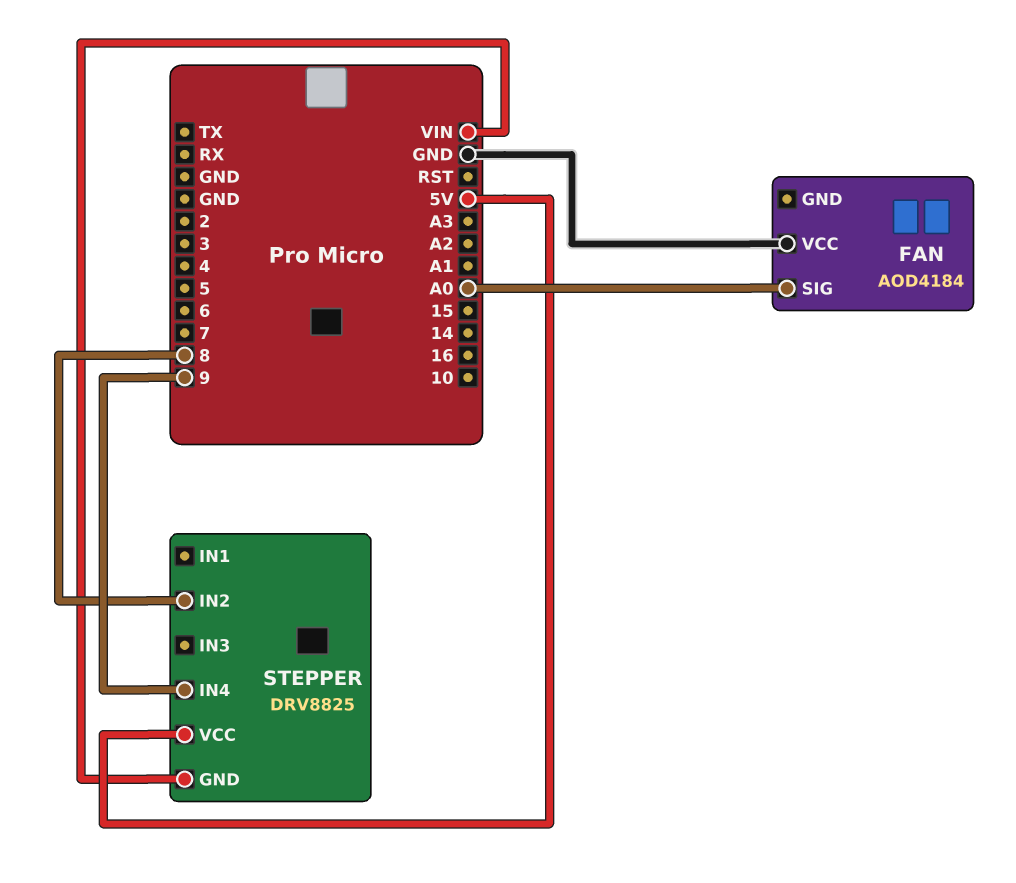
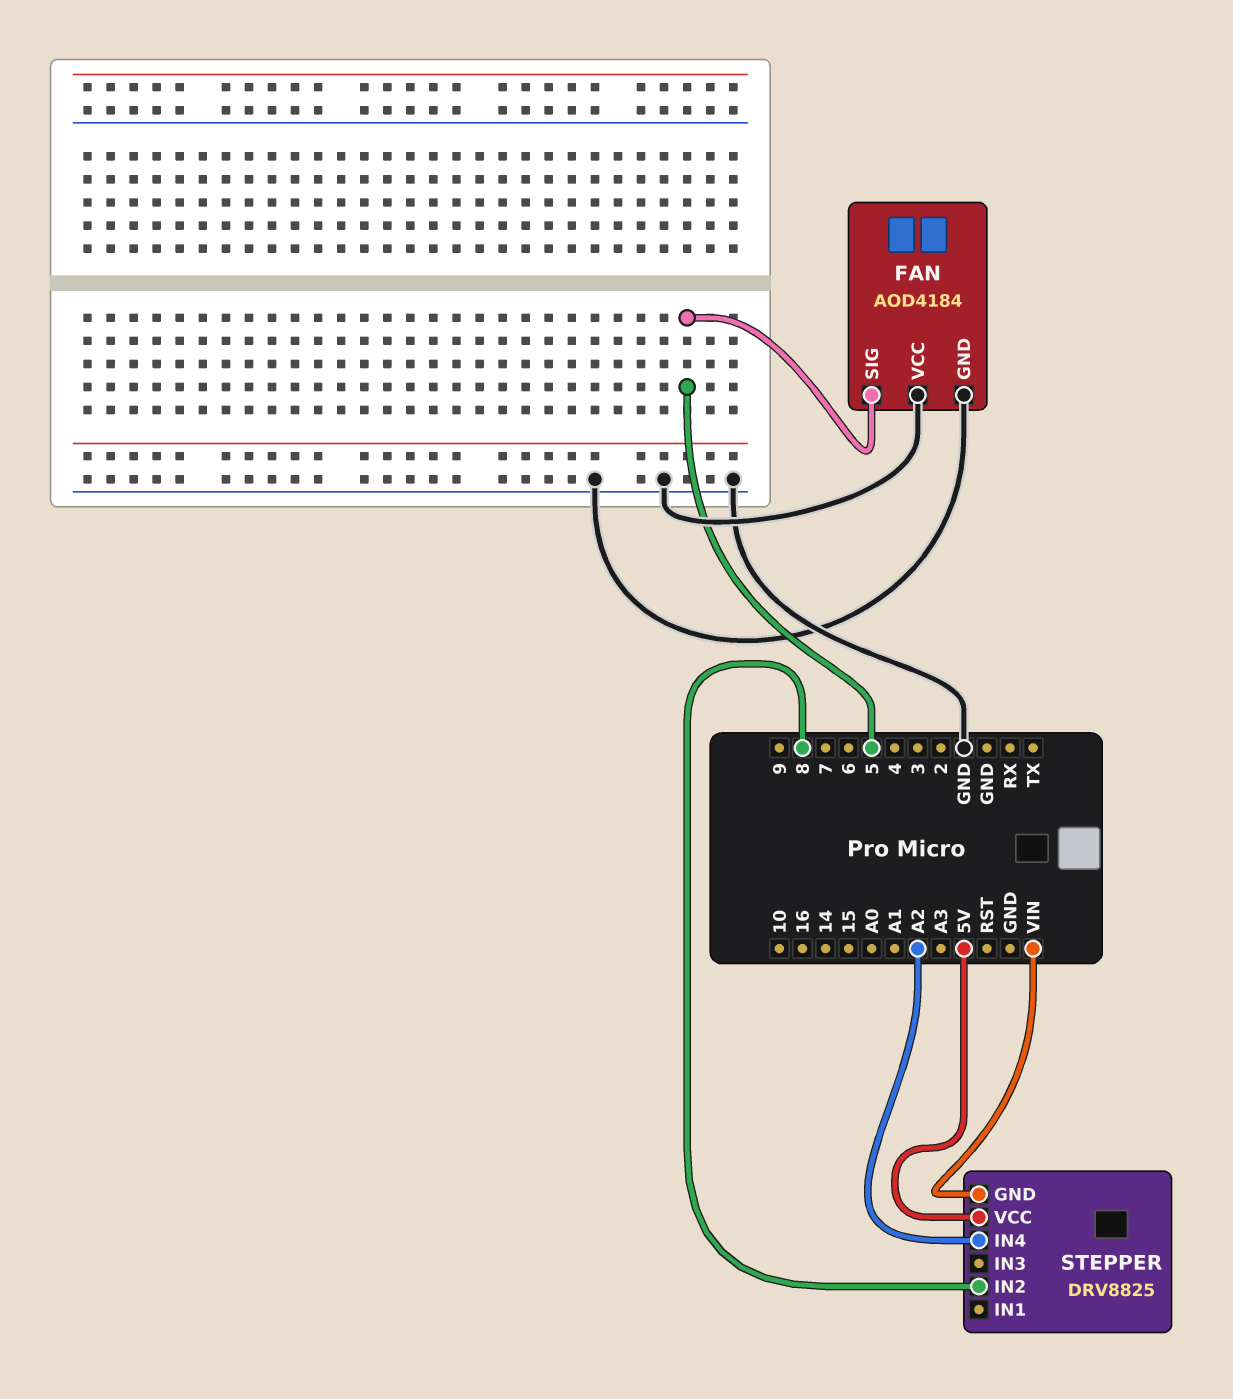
FAN pin GND: none -> GND
FAN pin SIG: A0 -> 5
STEPPER pin IN4: 9 -> A2

